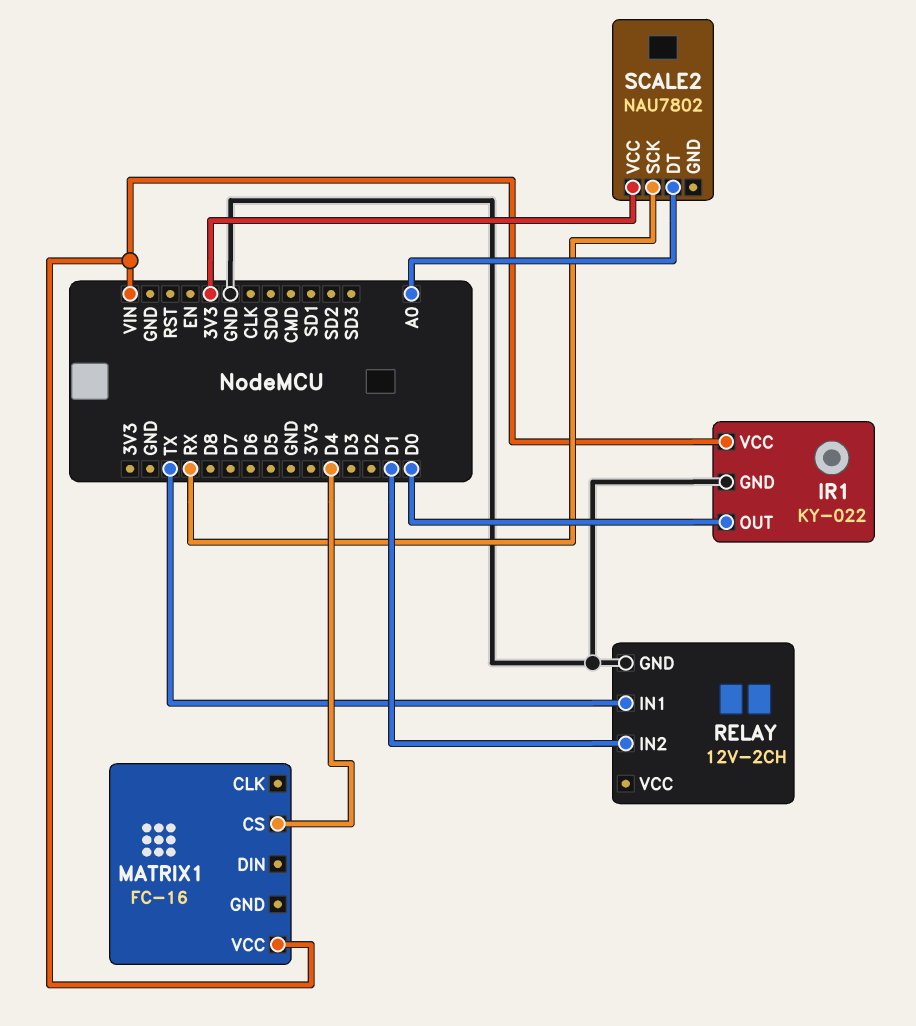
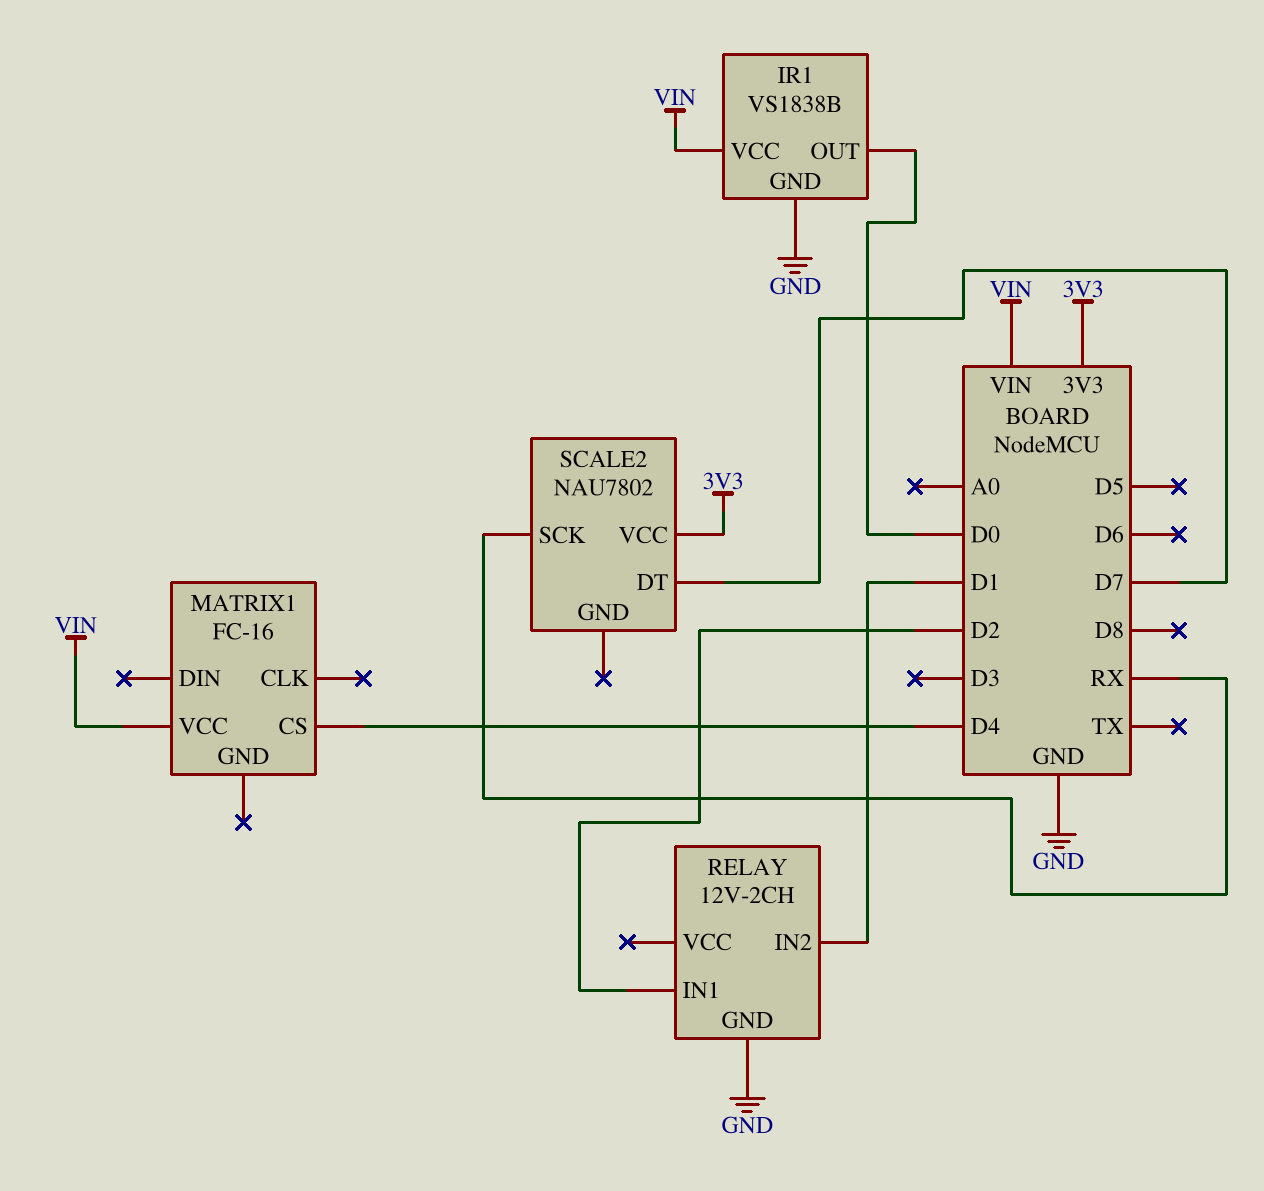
IR1: KY-022 -> VS1838B
RELAY pin IN1: TX -> D2
SCALE2 pin DT: A0 -> D7

